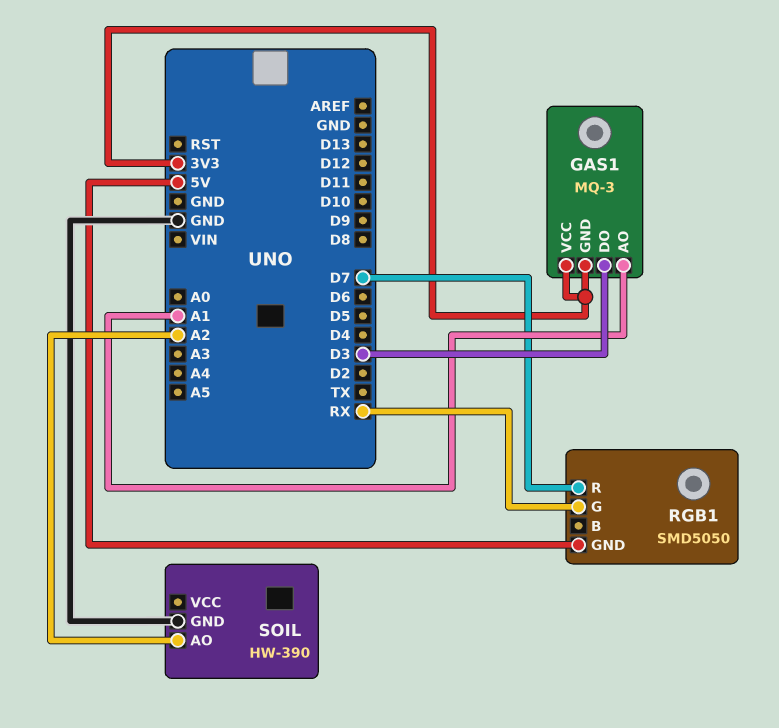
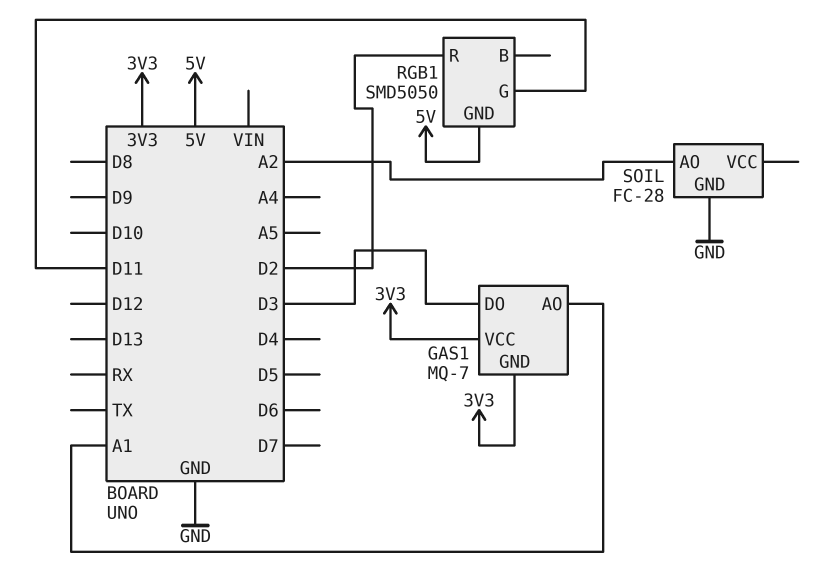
GAS1: MQ-3 -> MQ-7
RGB1 pin G: RX -> D11
RGB1 pin R: D7 -> D2
SOIL: HW-390 -> FC-28

